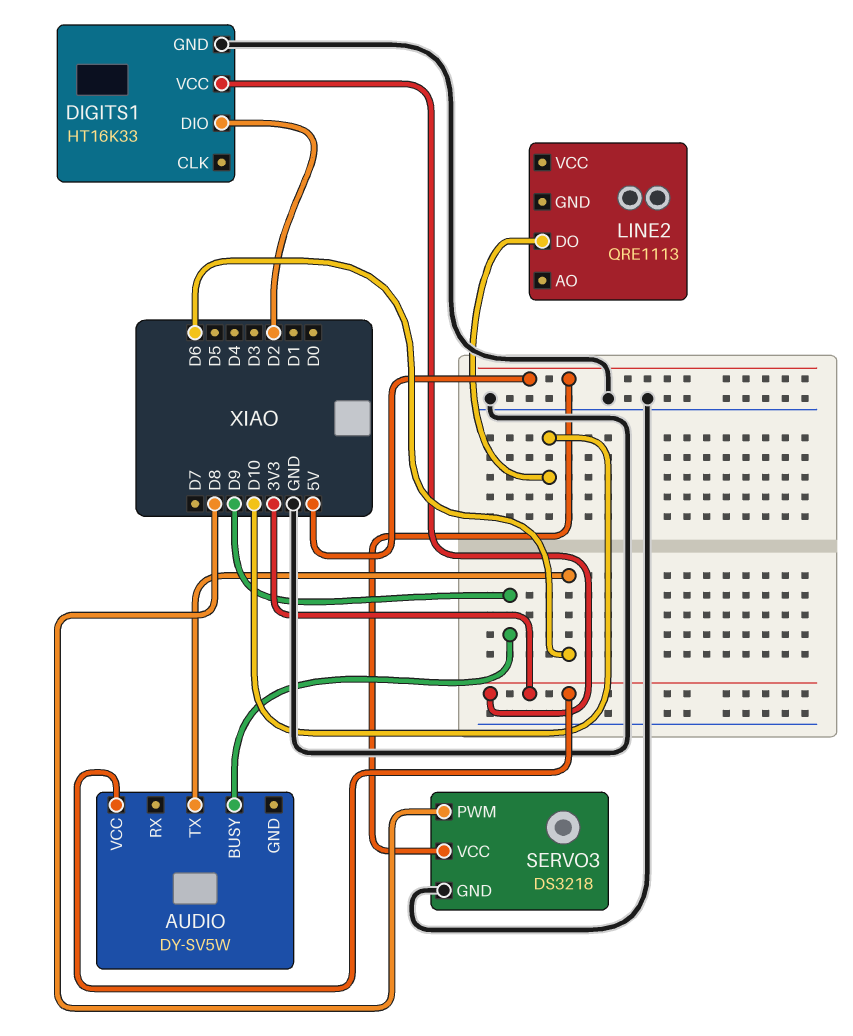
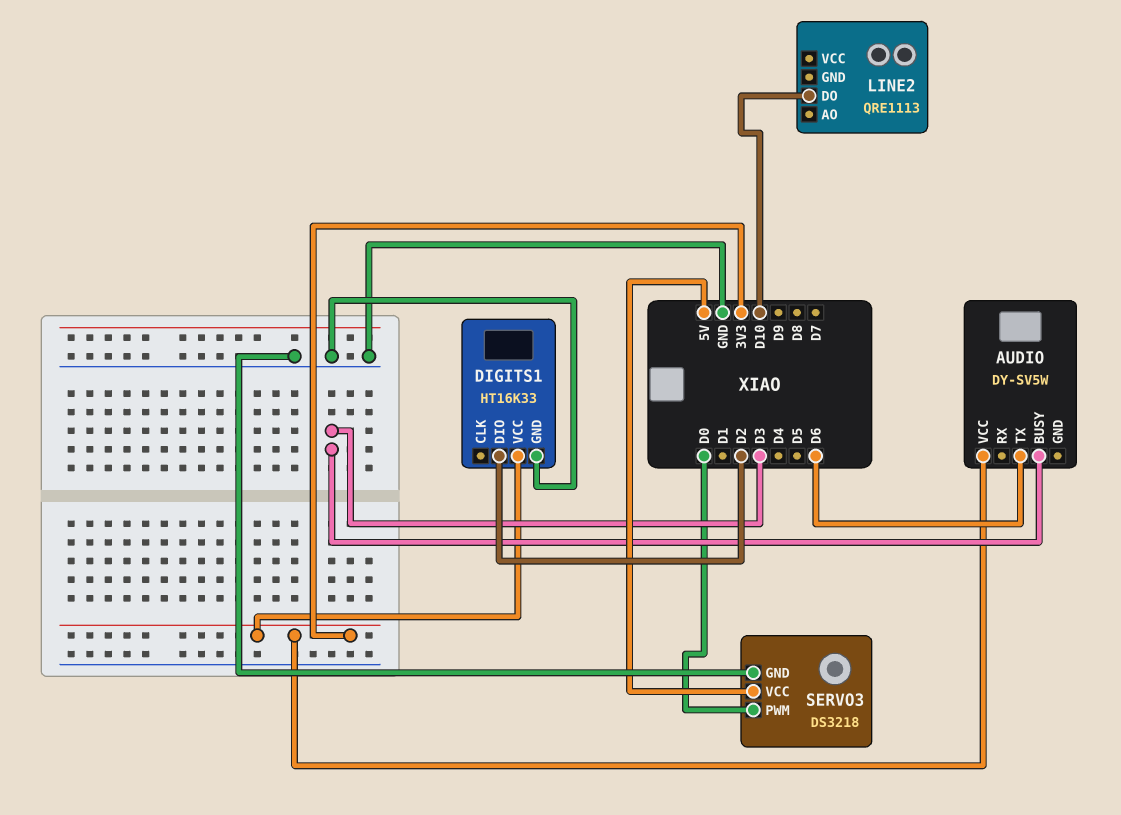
AUDIO pin BUSY: D9 -> D3
SERVO3 pin PWM: D8 -> D0

